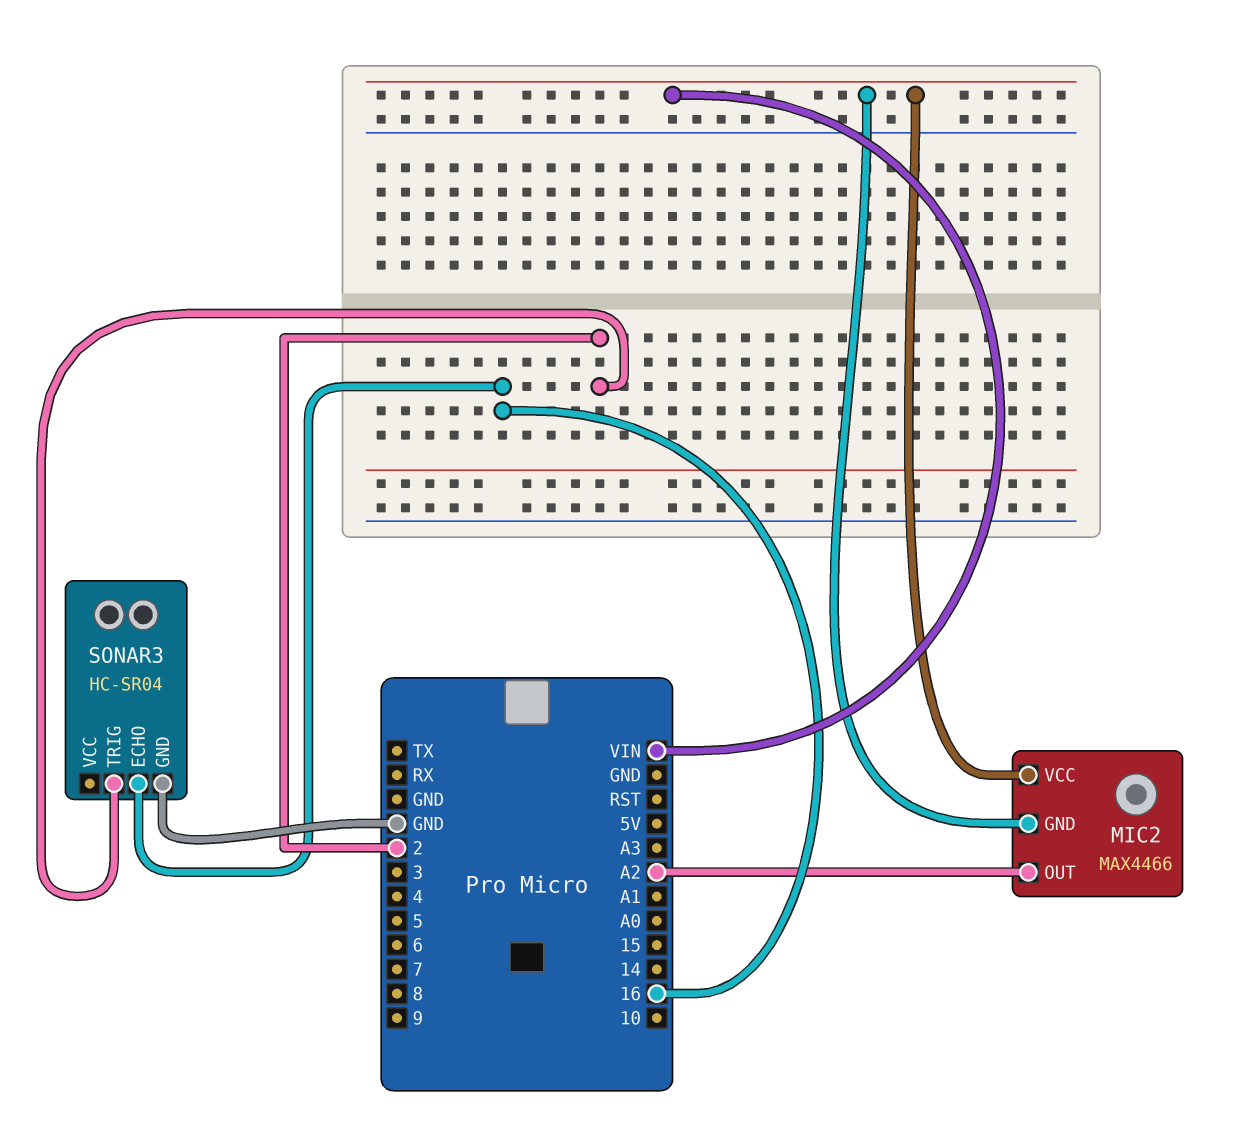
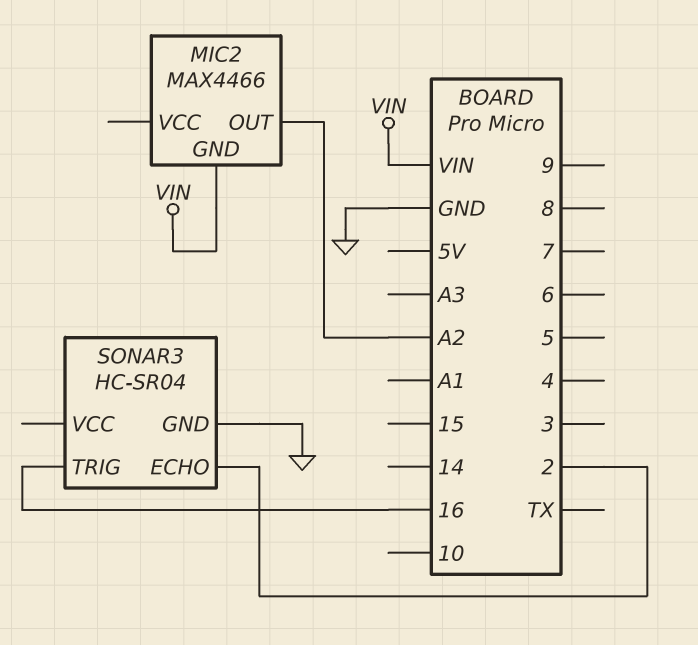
MIC2 pin VCC: VIN -> none
SONAR3 pin ECHO: 16 -> 2
SONAR3 pin TRIG: 2 -> 16

